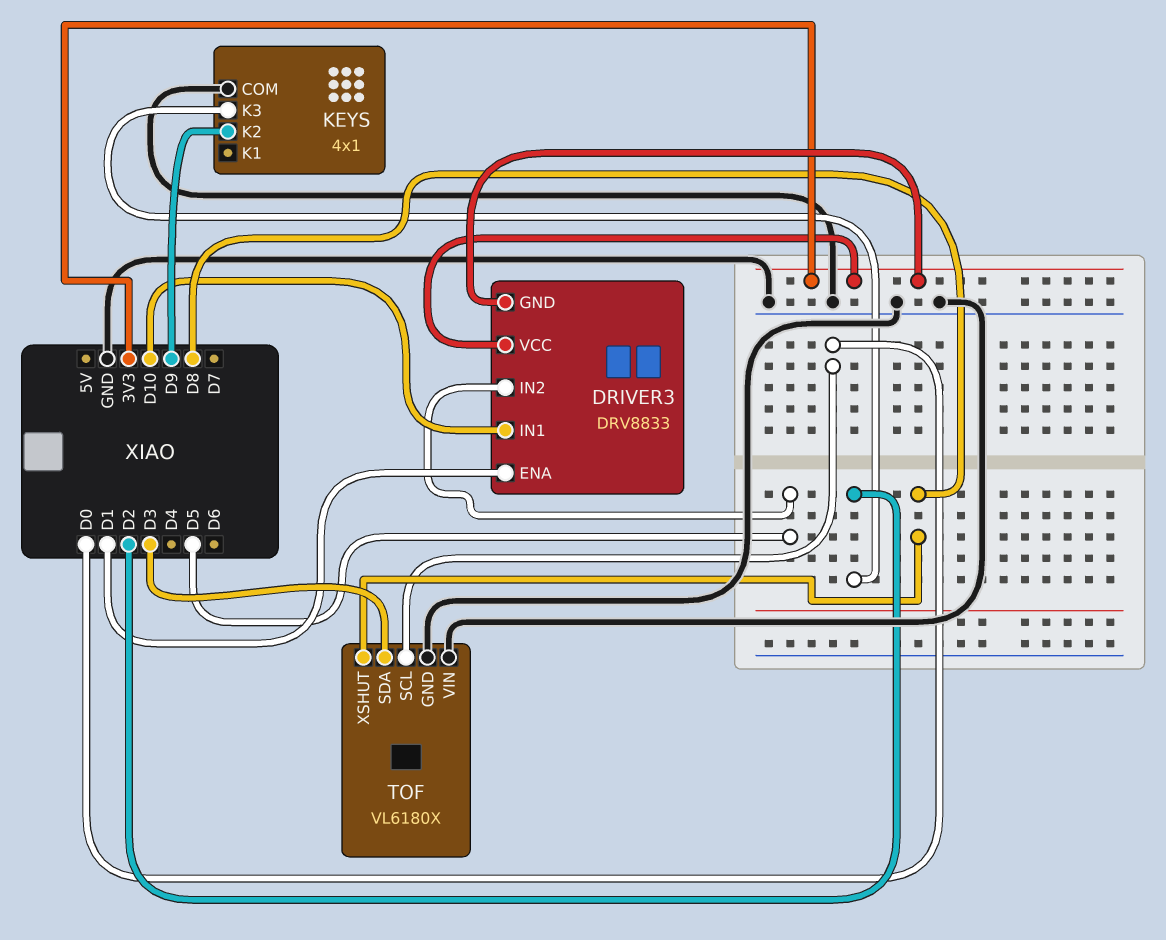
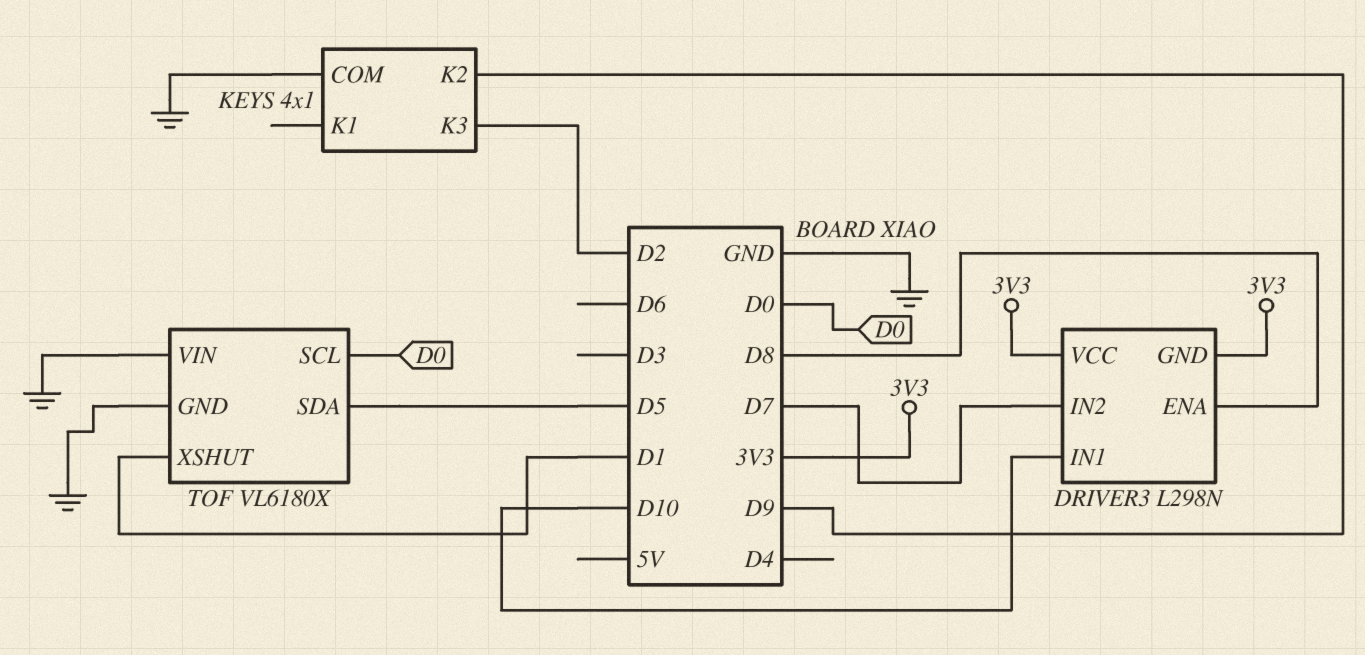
DRIVER3: DRV8833 -> L298N
DRIVER3 pin ENA: D1 -> D8
DRIVER3 pin IN2: D5 -> D7
TOF pin SDA: D3 -> D5
TOF pin XSHUT: D8 -> D1

